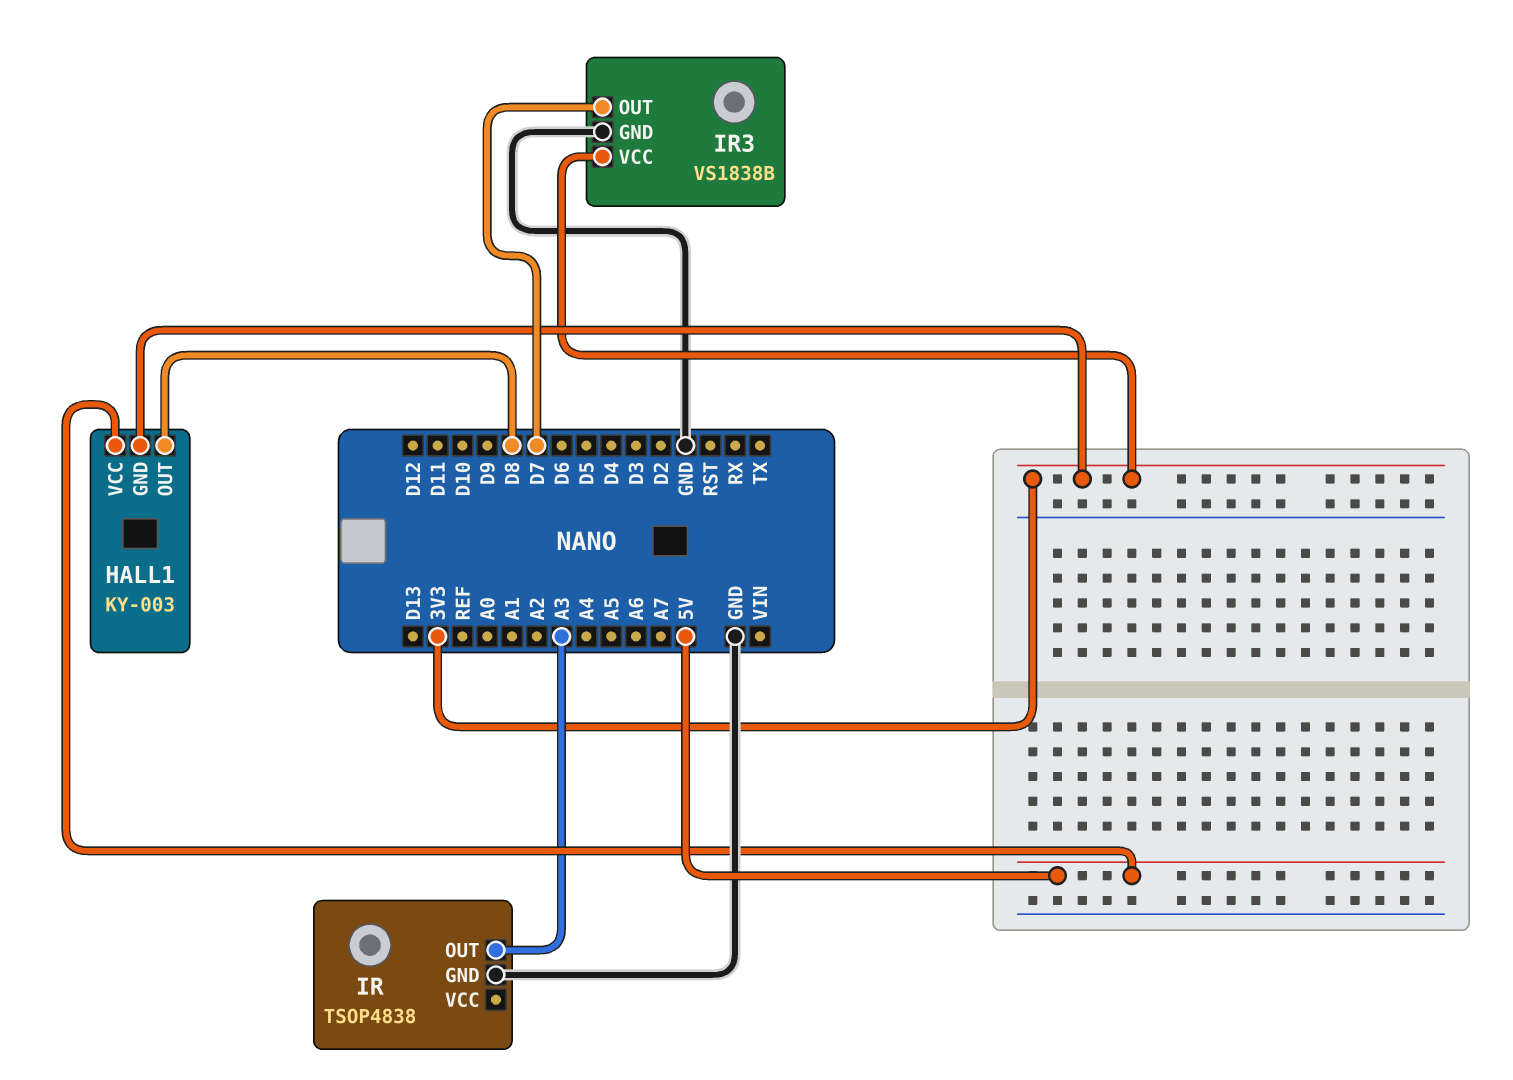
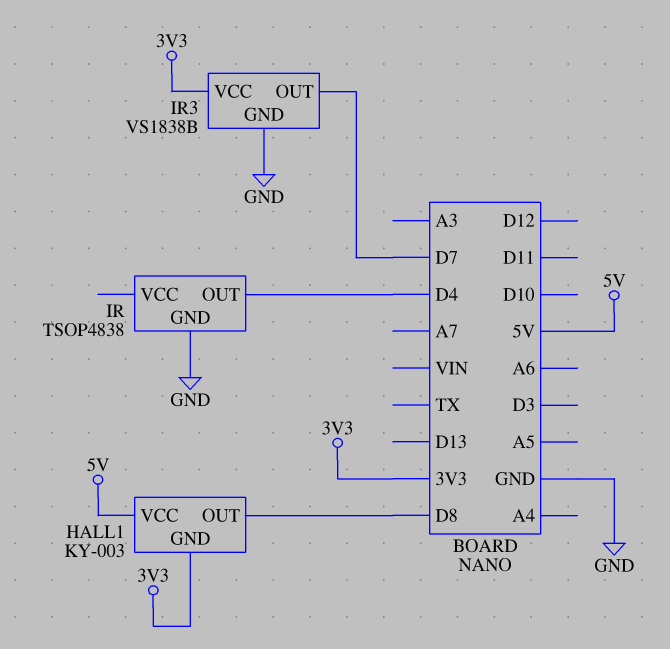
IR pin OUT: A3 -> D4

